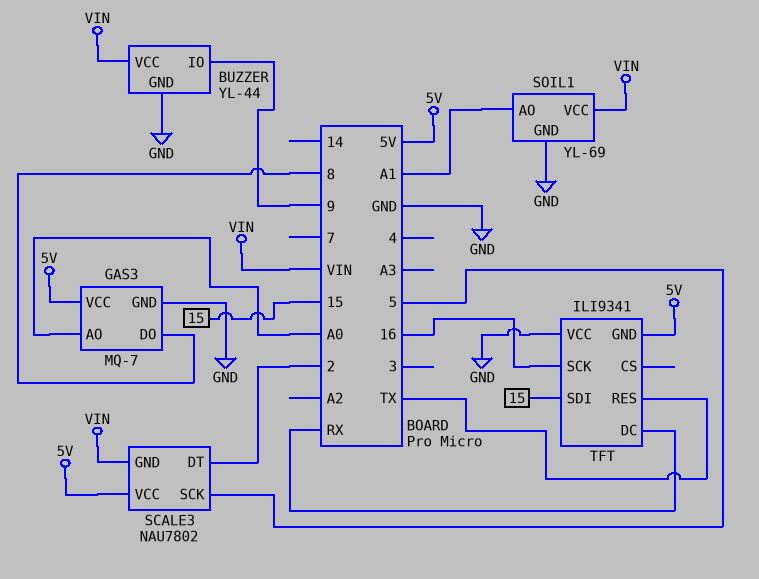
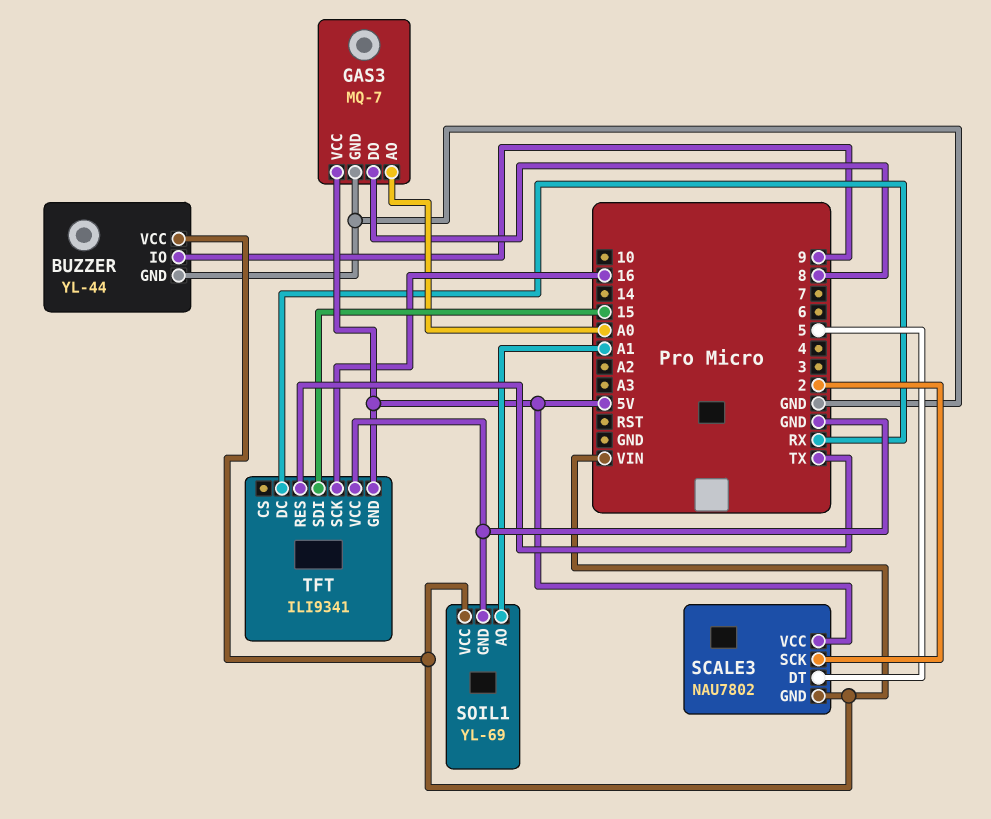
SCALE3 pin DT: 2 -> 5
SCALE3 pin SCK: 5 -> 2

